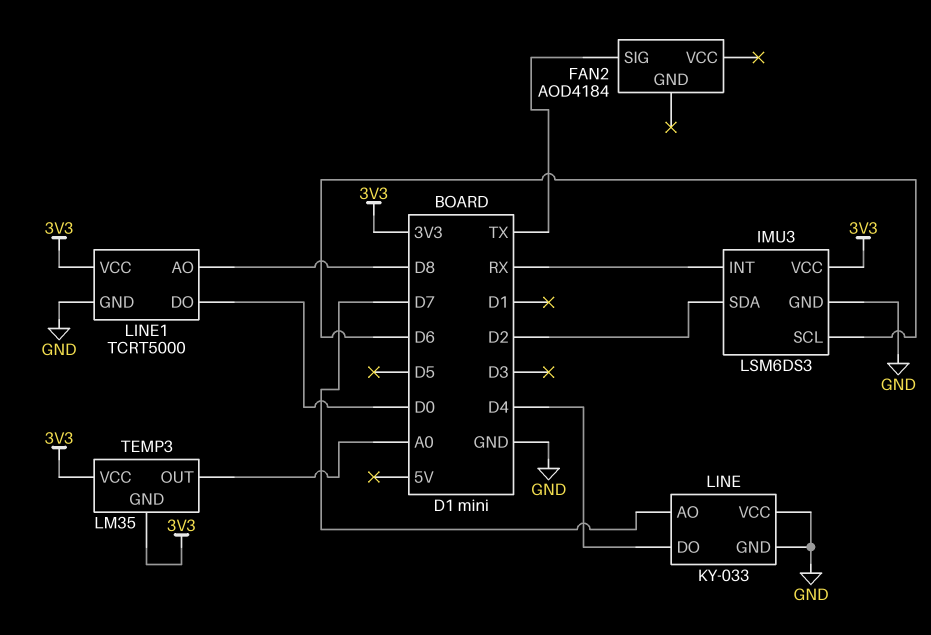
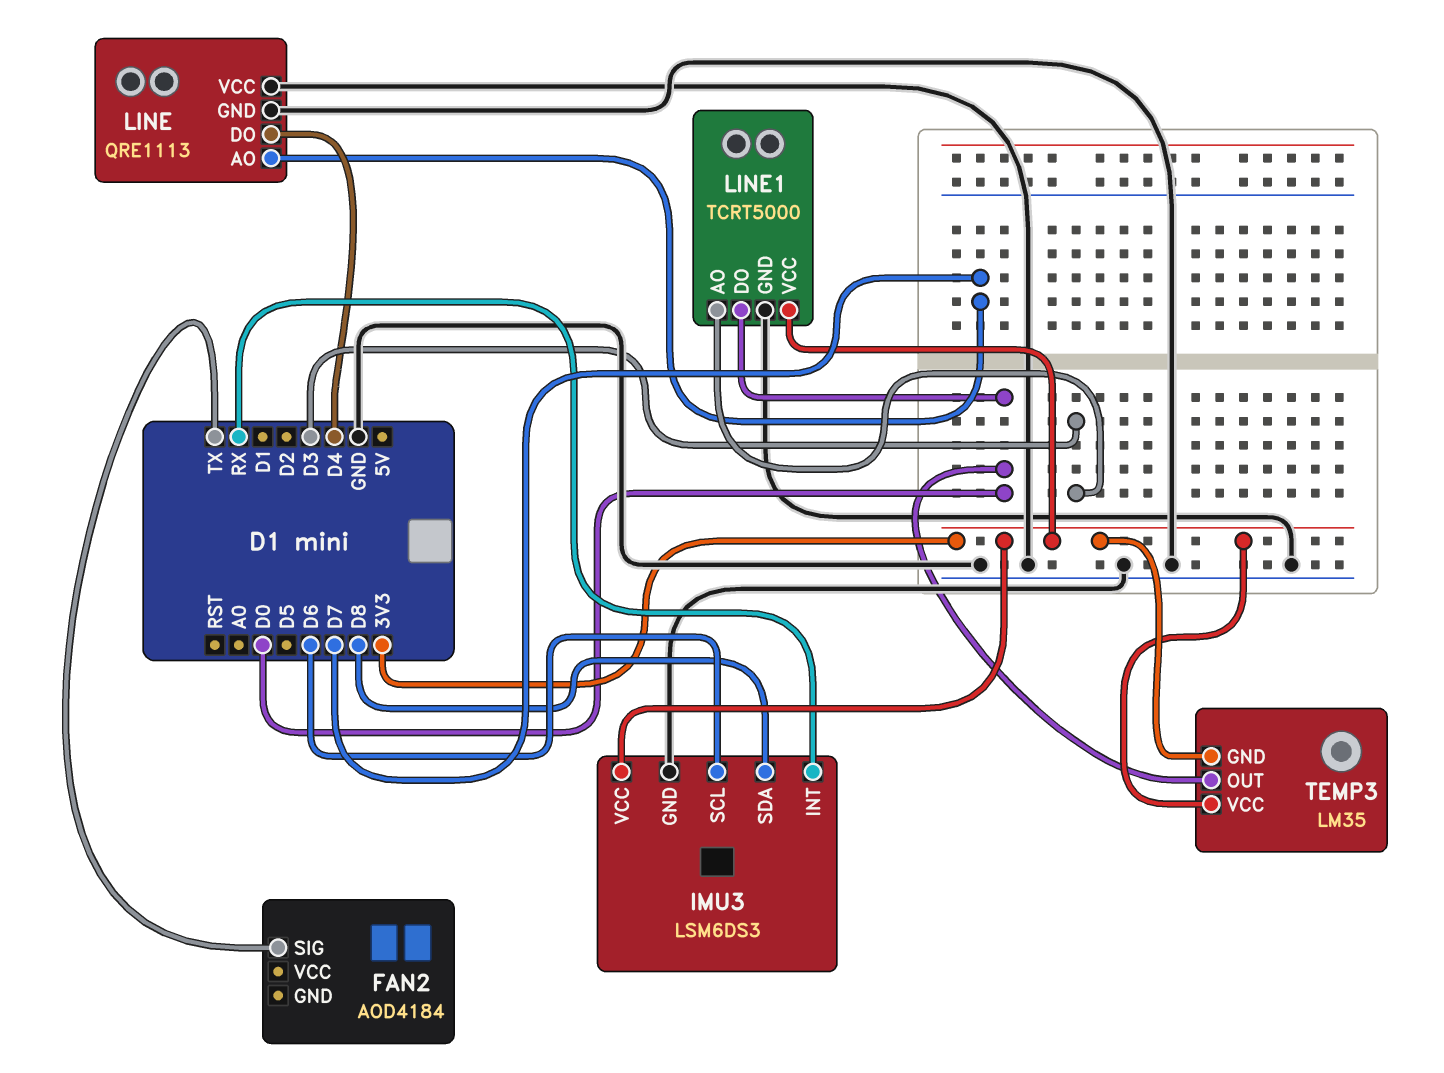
IMU3 pin SDA: D2 -> D8
LINE: KY-033 -> QRE1113
LINE1 pin AO: D8 -> D3
TEMP3 pin OUT: A0 -> D0

